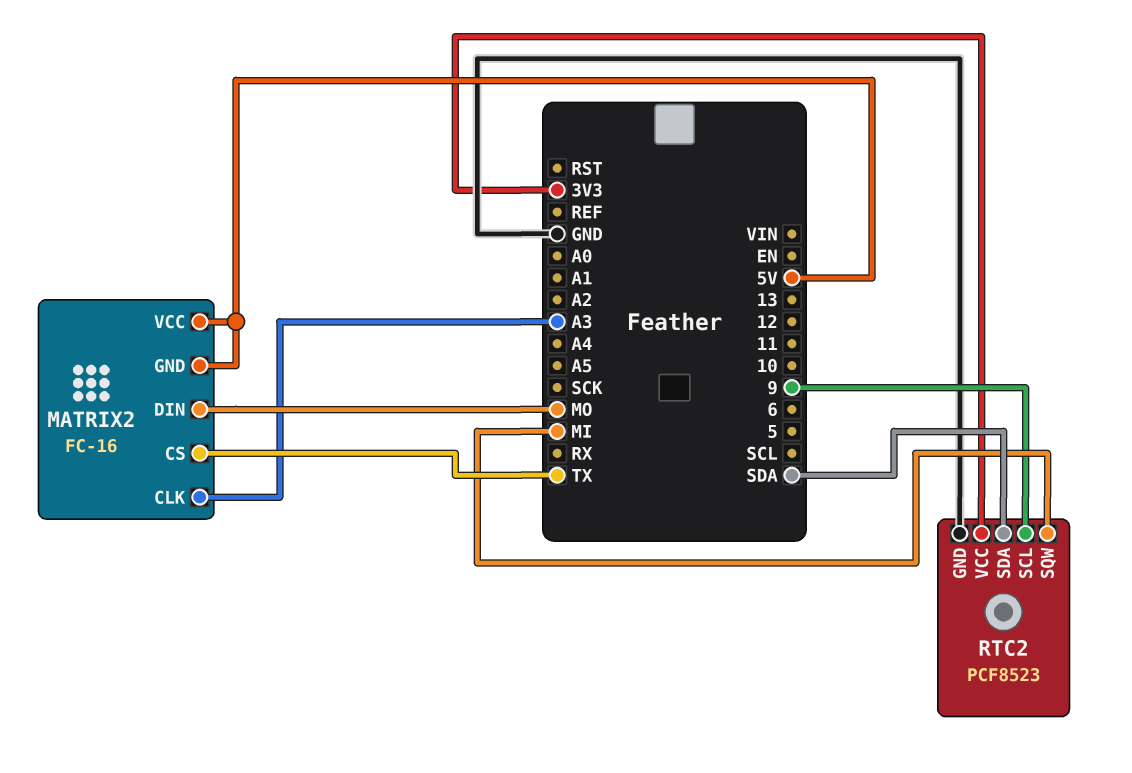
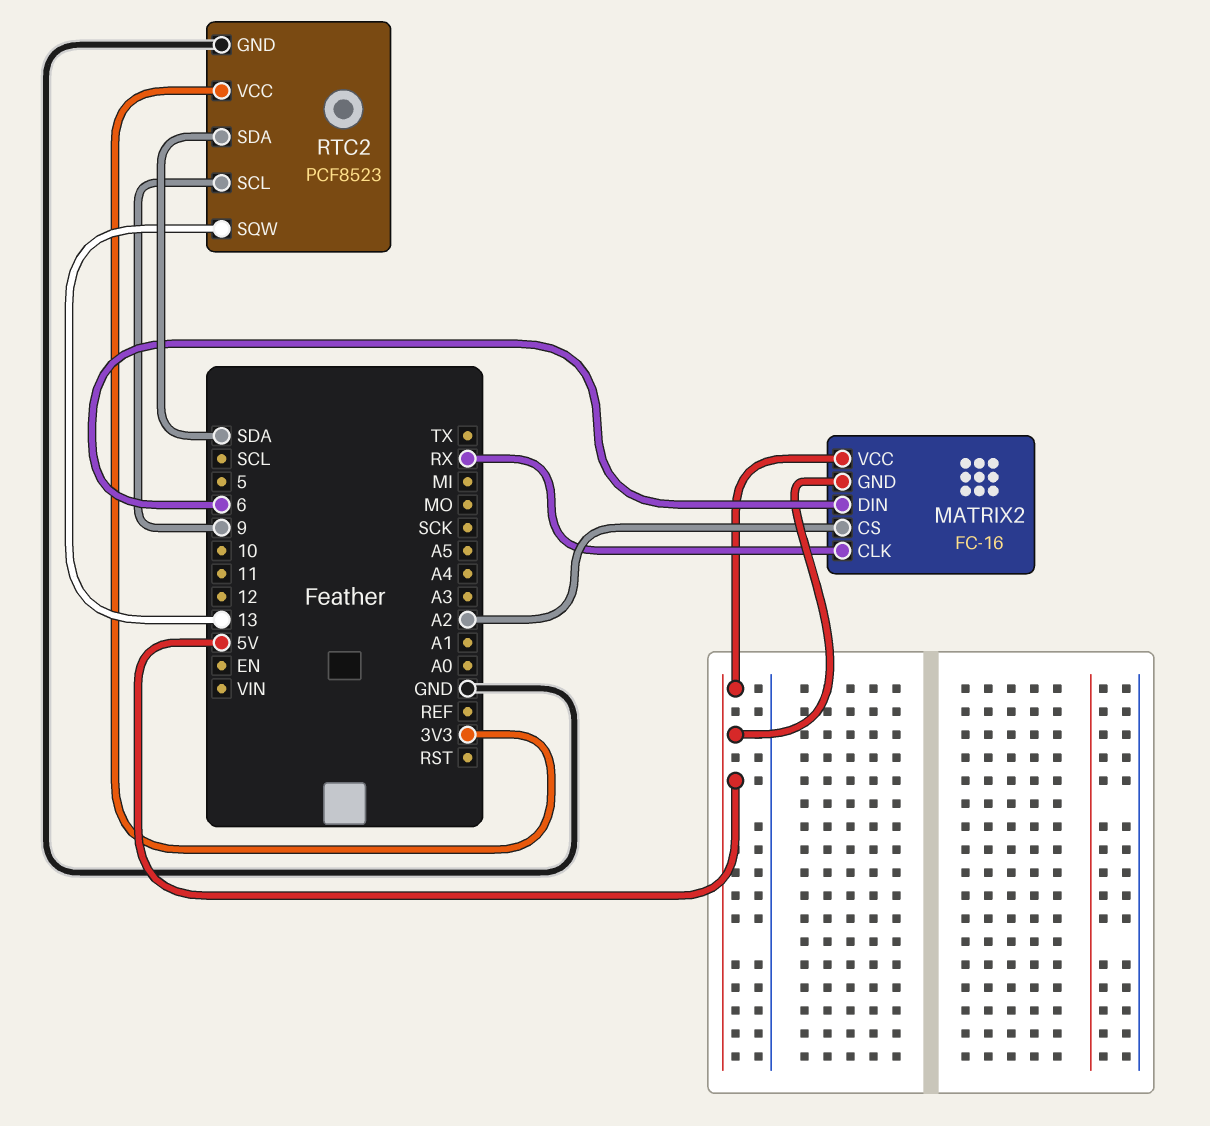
MATRIX2 pin CLK: A3 -> RX
MATRIX2 pin CS: TX -> A2
MATRIX2 pin DIN: MO -> 6
RTC2 pin SQW: MI -> 13

